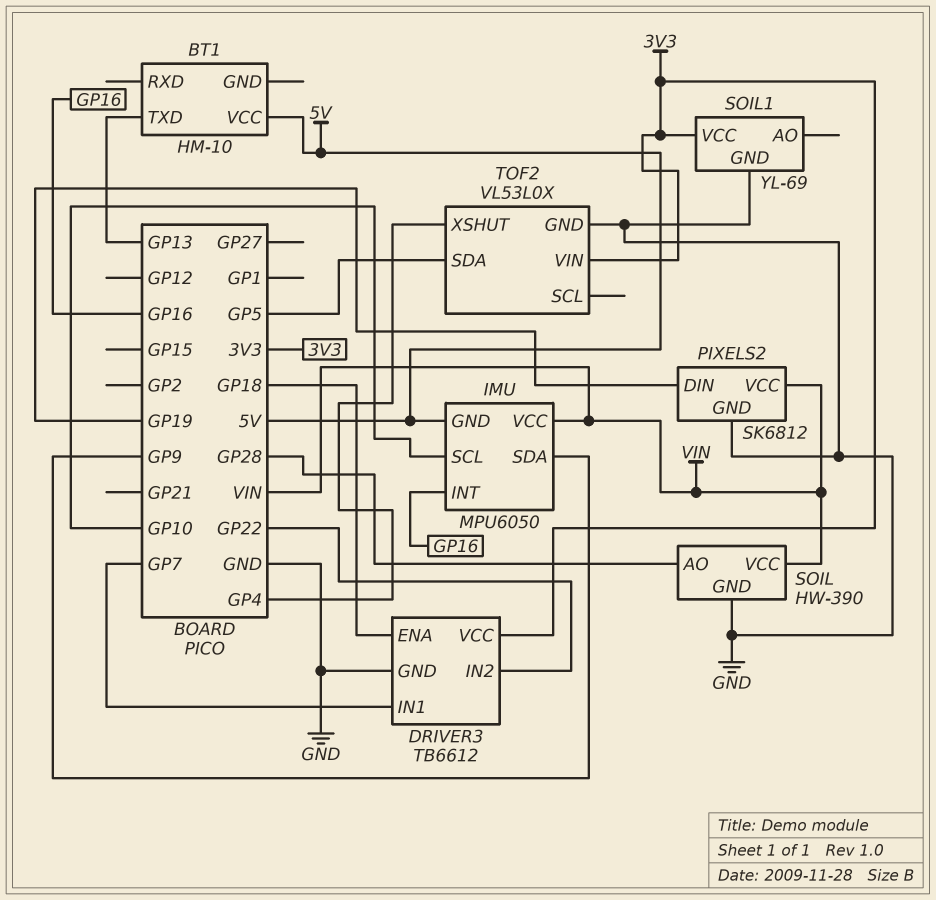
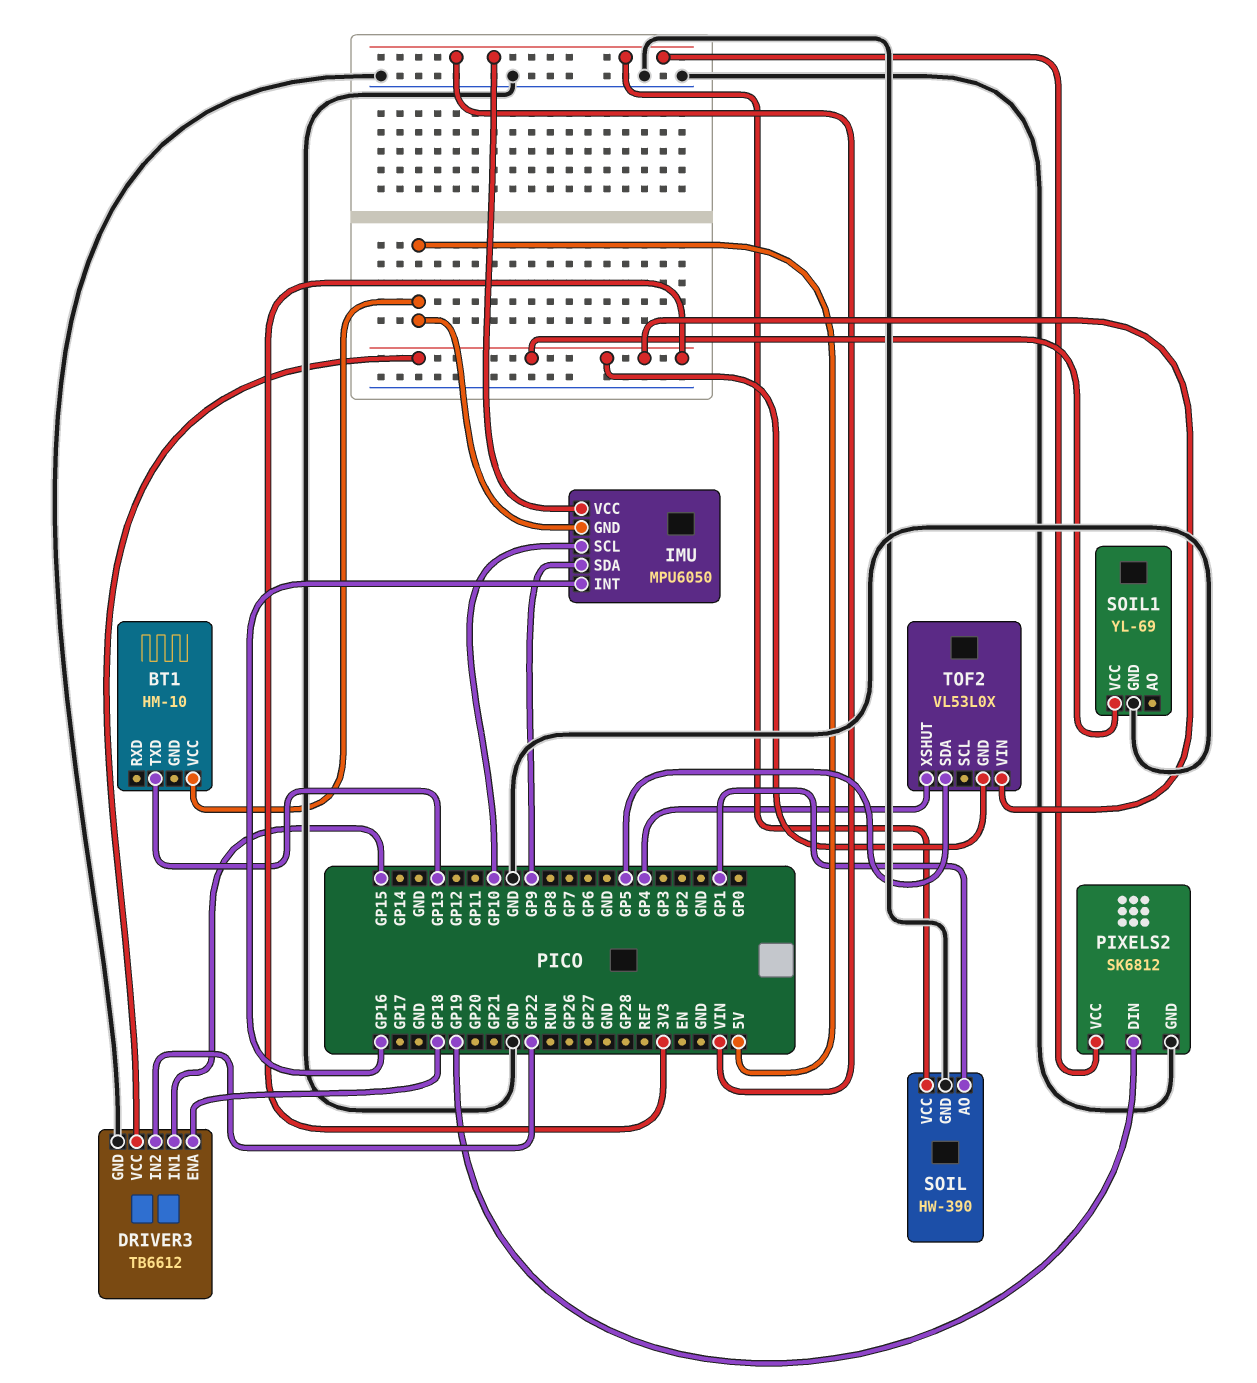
DRIVER3 pin IN1: GP7 -> GP15
SOIL pin AO: GP28 -> GP1
TOF2 pin GND: GND -> 3V3

